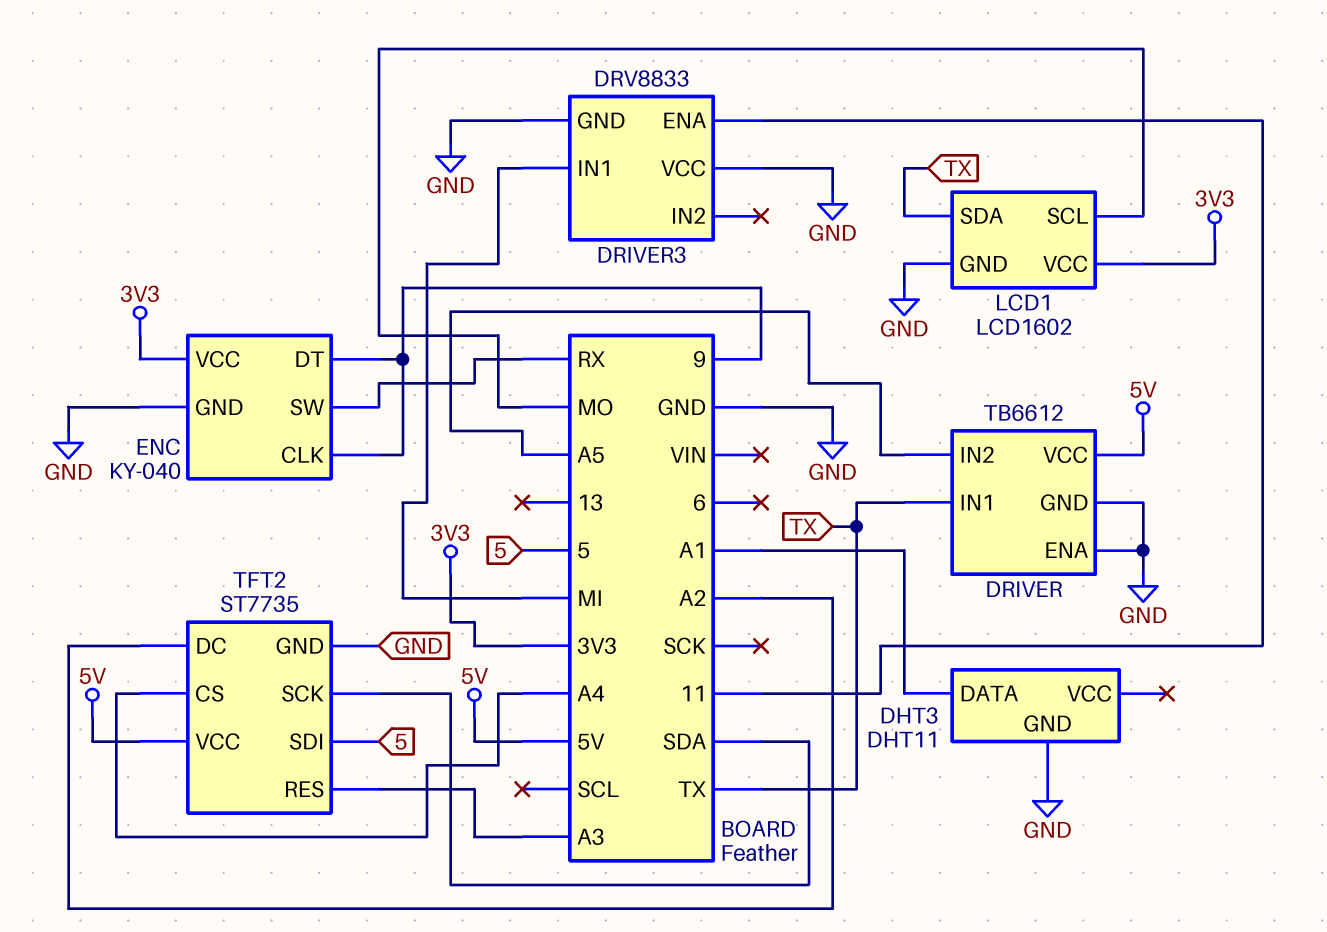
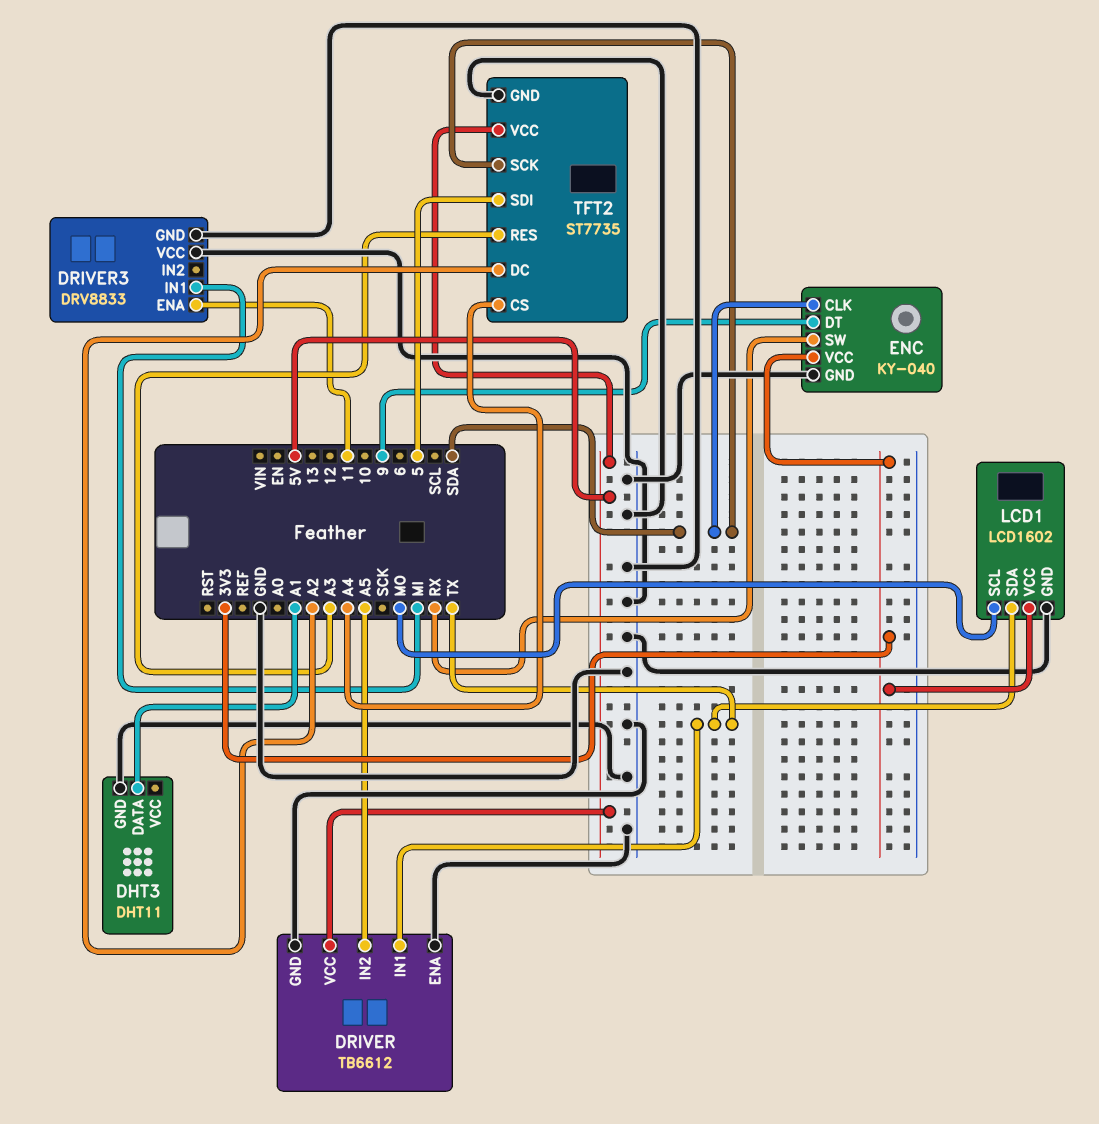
ENC pin CLK: 9 -> SDA

